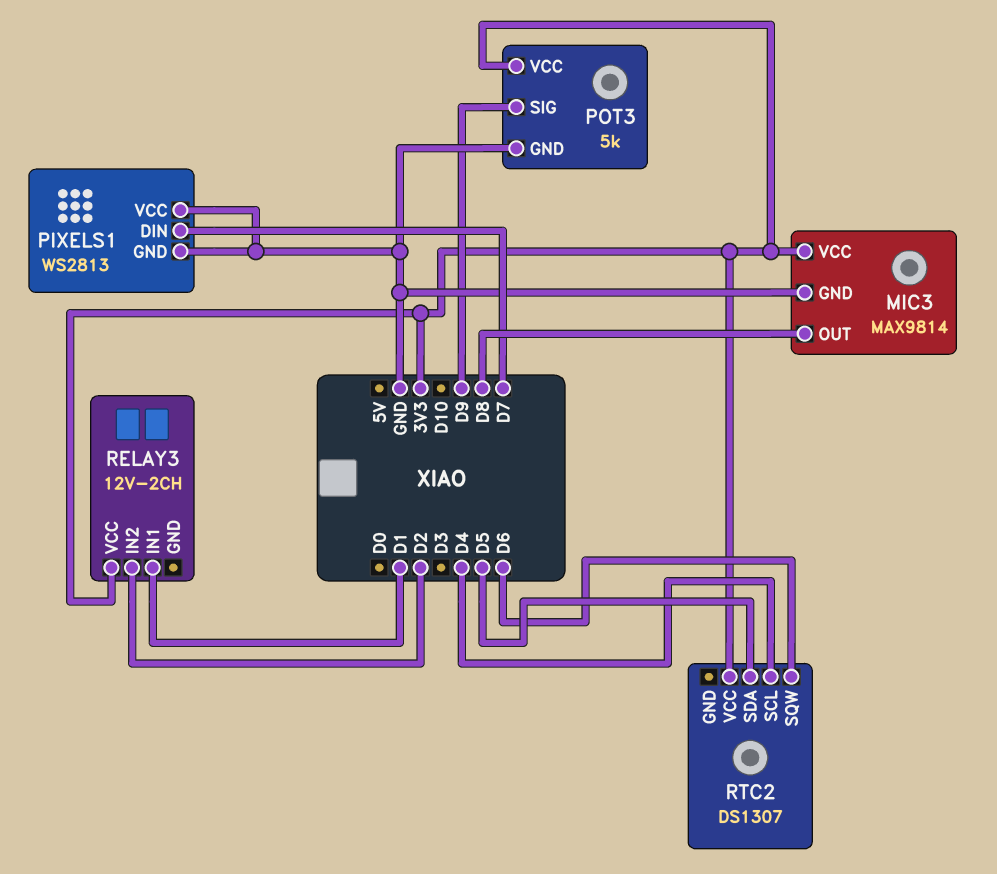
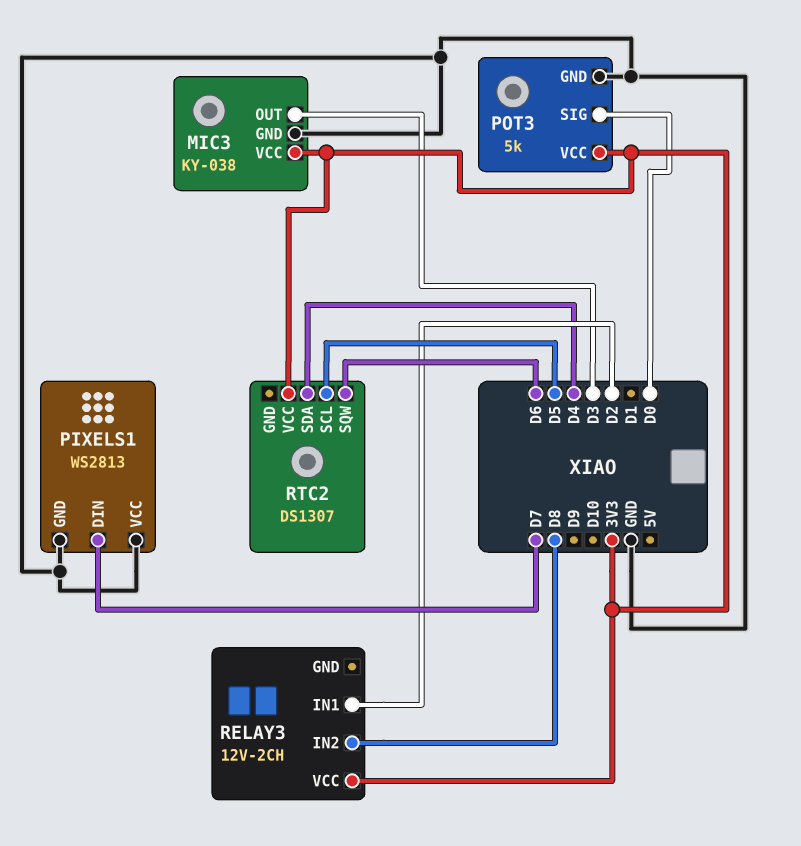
MIC3: MAX9814 -> KY-038
MIC3 pin OUT: D8 -> D3
POT3 pin SIG: D9 -> D0
RELAY3 pin IN1: D1 -> D2
RELAY3 pin IN2: D2 -> D8
RTC2 pin SCL: D4 -> D5
RTC2 pin SDA: D5 -> D4

